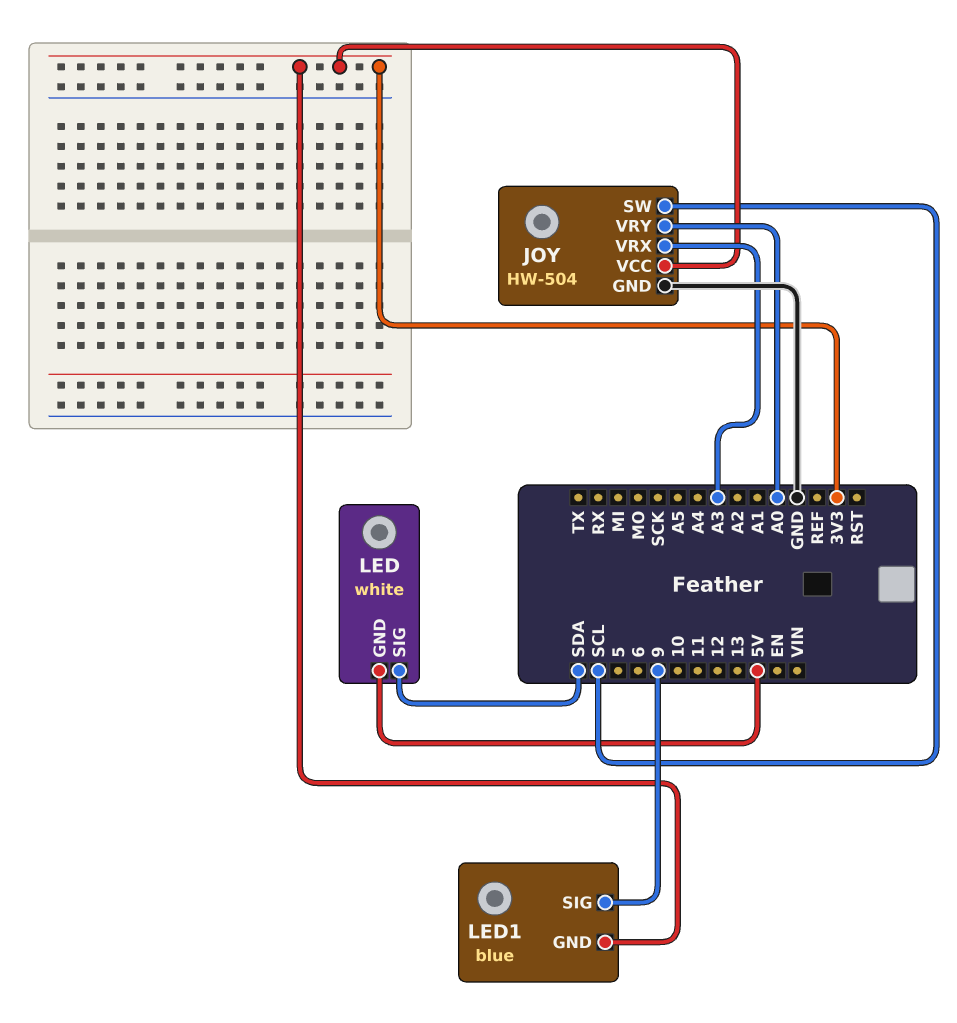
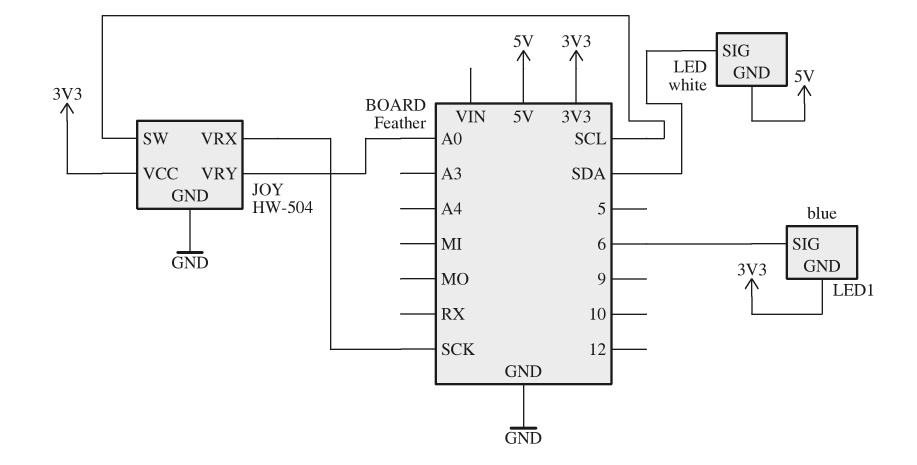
JOY pin VRX: A3 -> SCK
LED1 pin SIG: 9 -> 6

